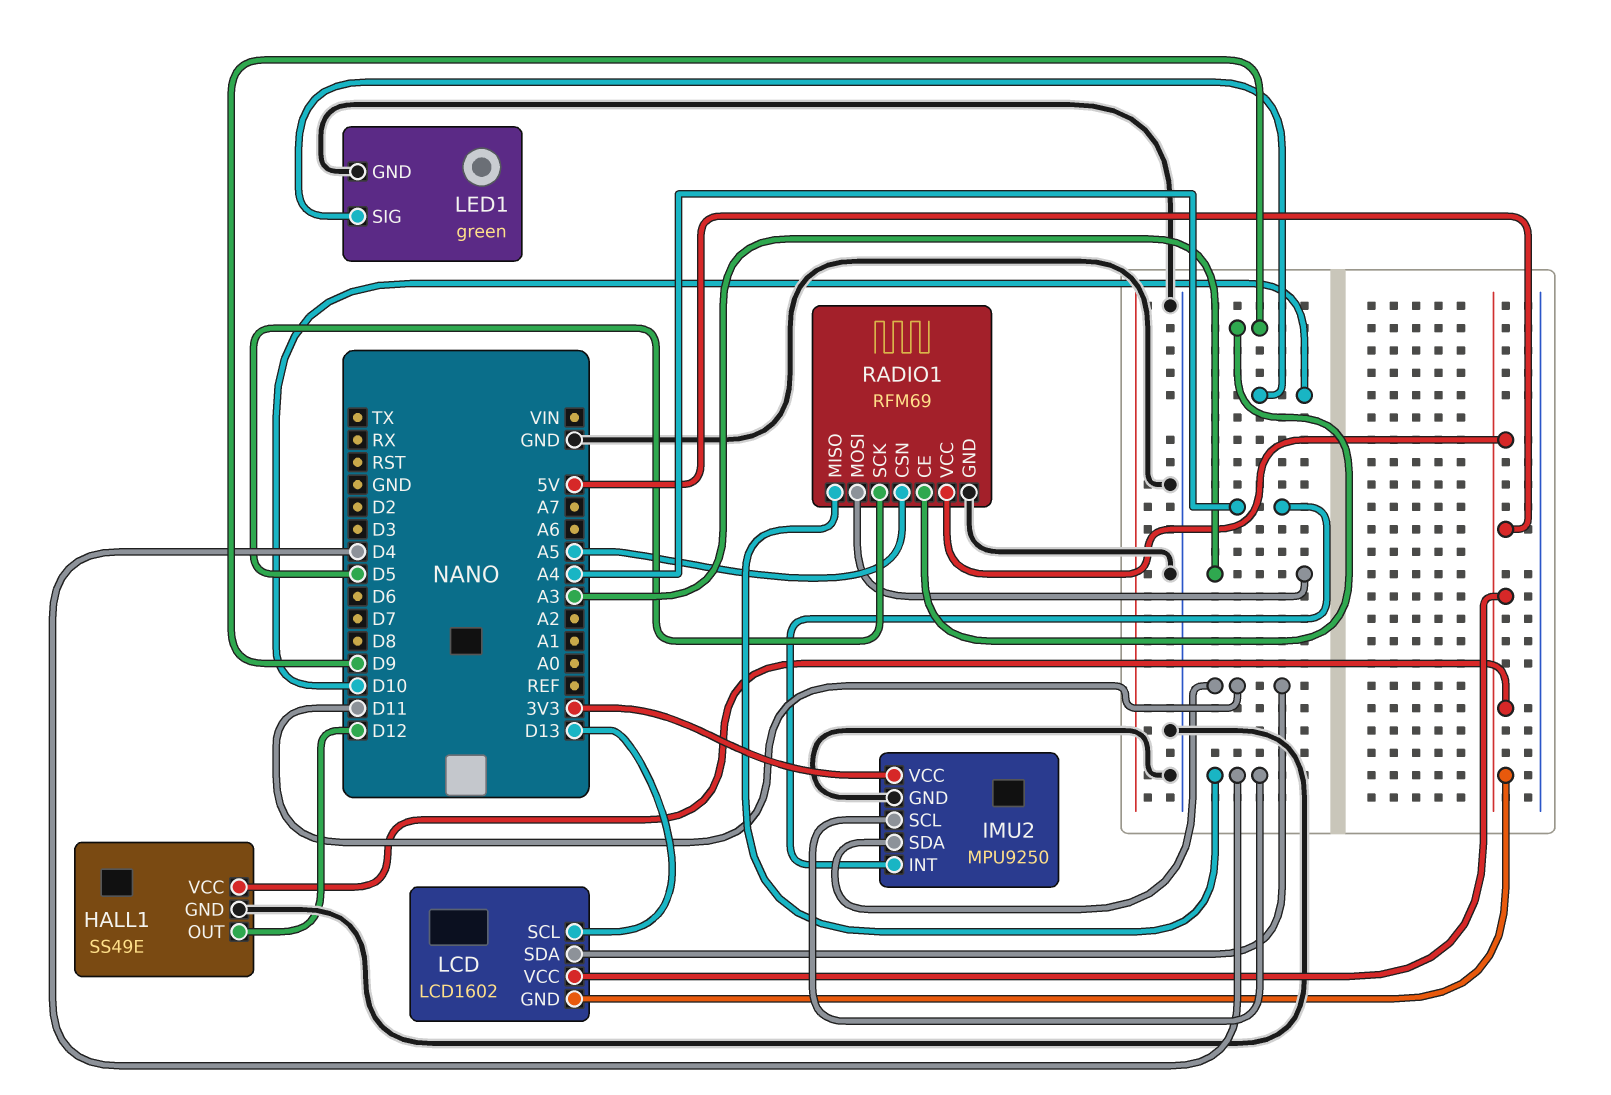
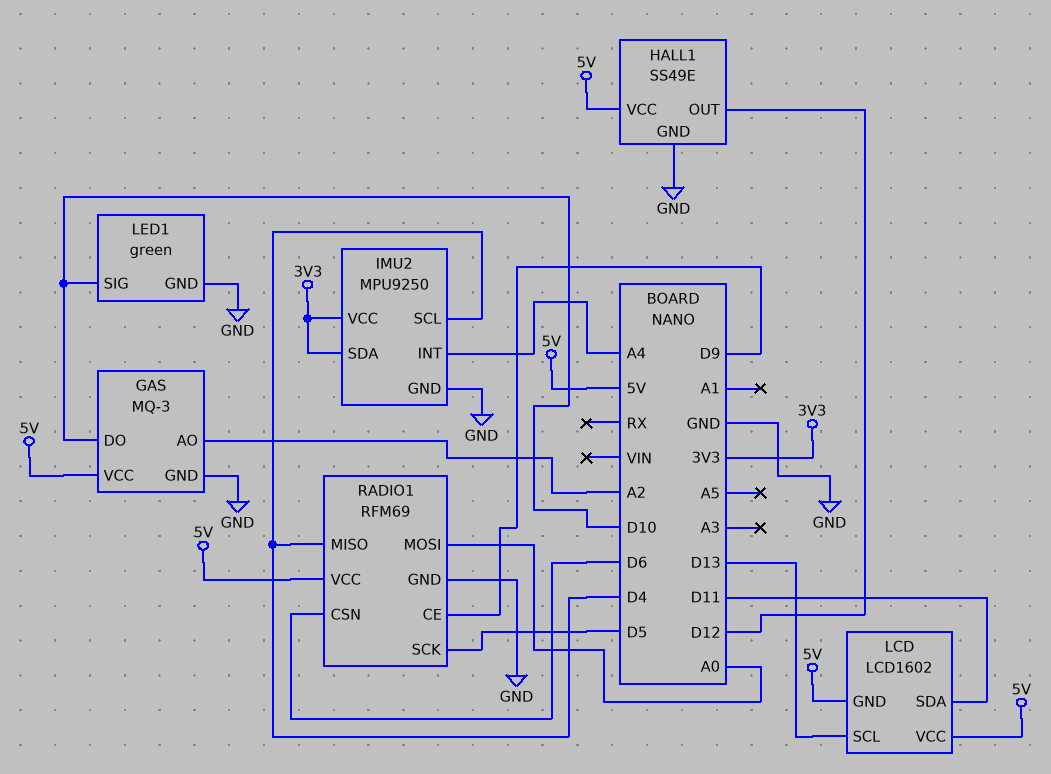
GAS: none -> MQ-3
GAS pin AO: none -> A2
GAS pin DO: none -> D10
GAS pin GND: none -> GND
GAS pin VCC: none -> 5V
IMU2 pin SDA: D11 -> 3V3
RADIO1 pin CSN: A5 -> D6
RADIO1 pin MOSI: A3 -> A0

